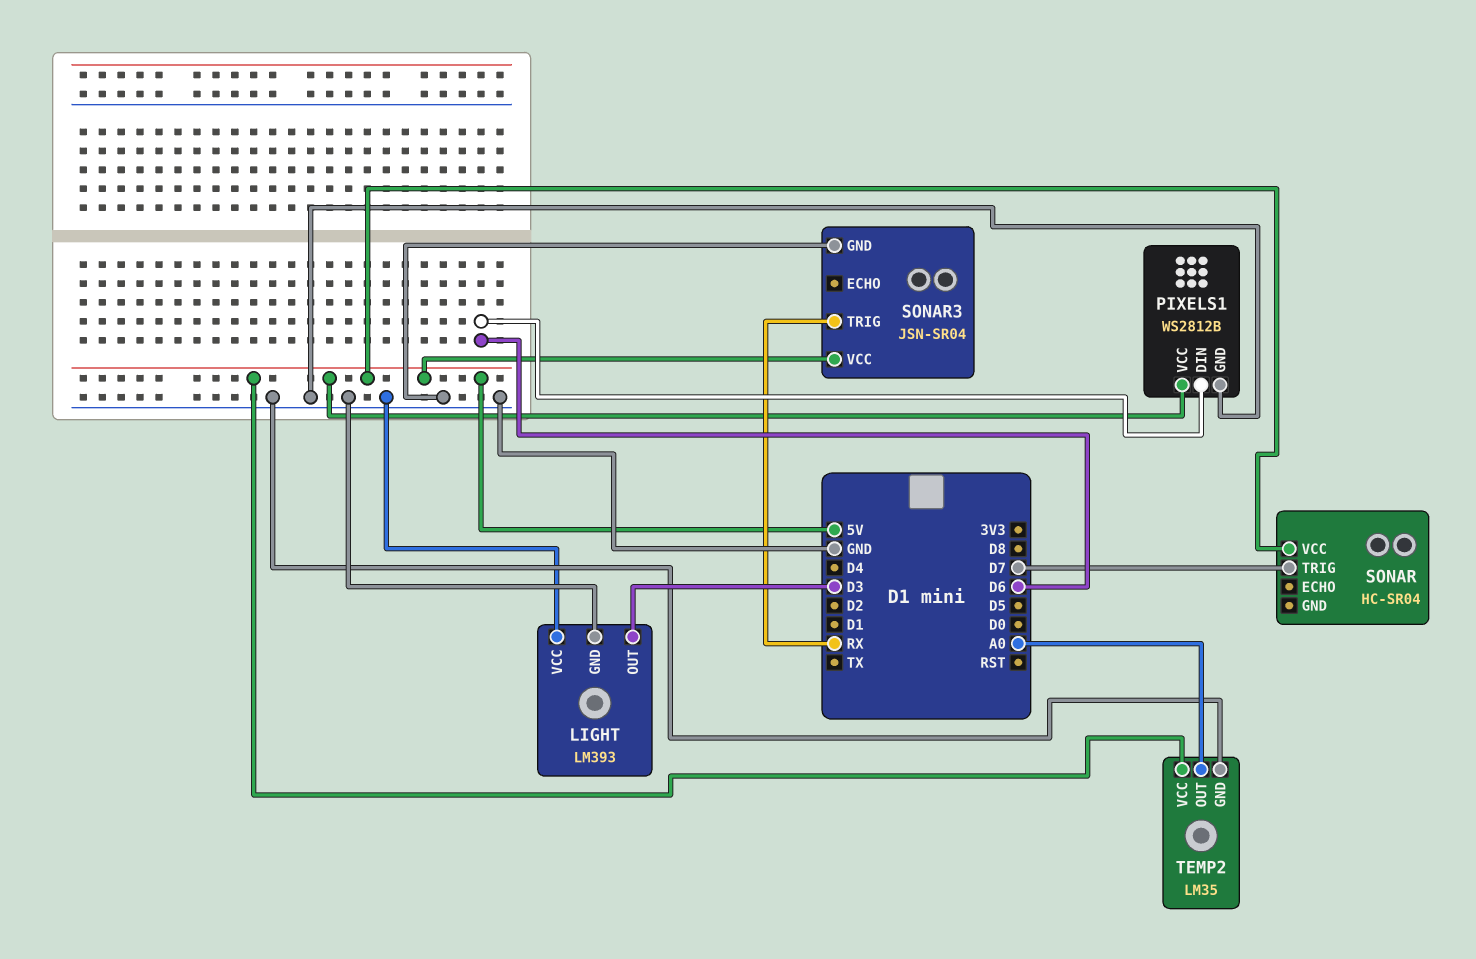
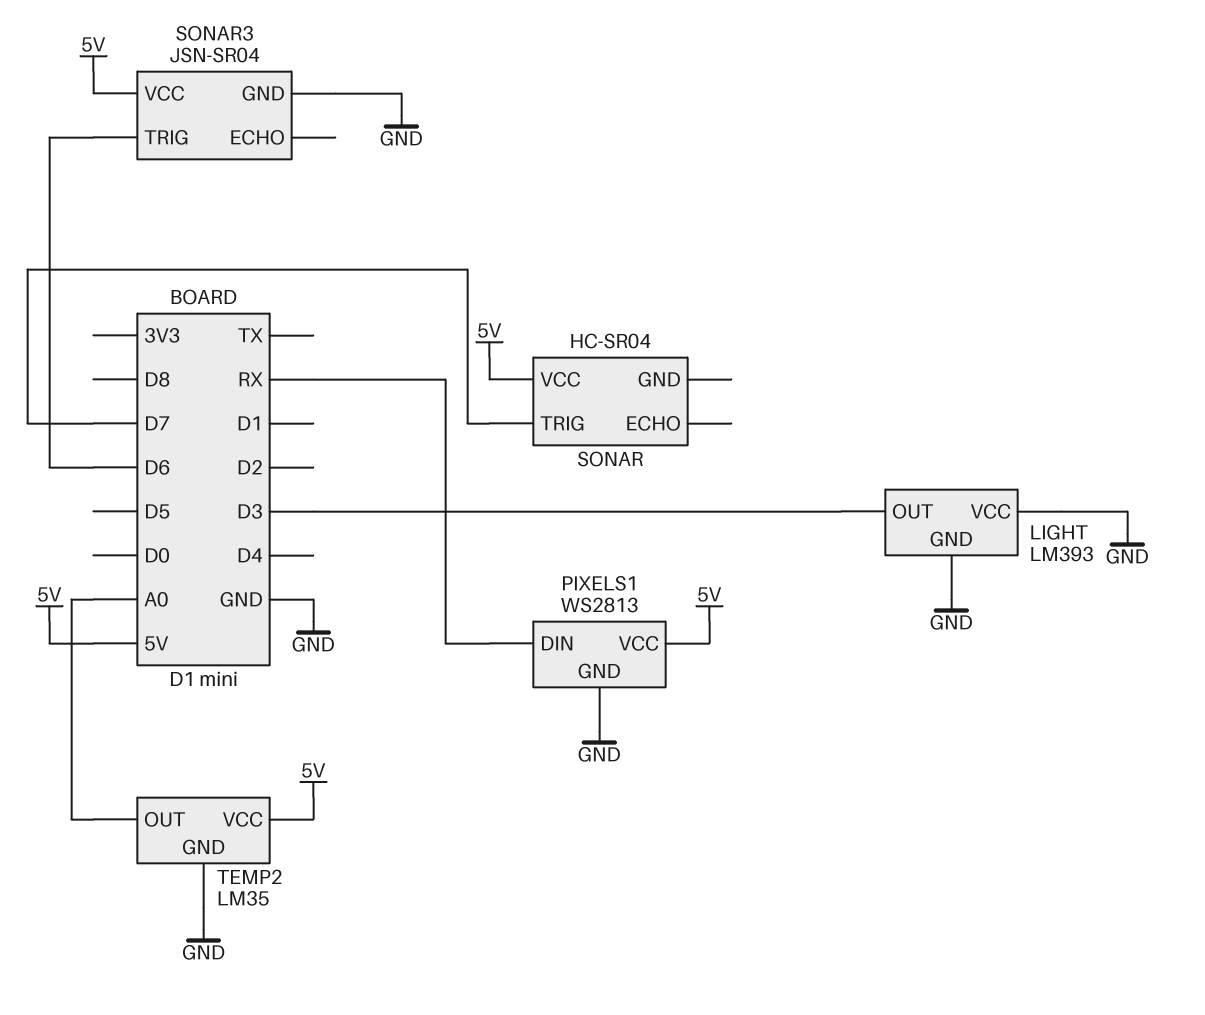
PIXELS1: WS2812B -> WS2813
PIXELS1 pin DIN: D6 -> RX
SONAR3 pin TRIG: RX -> D6

